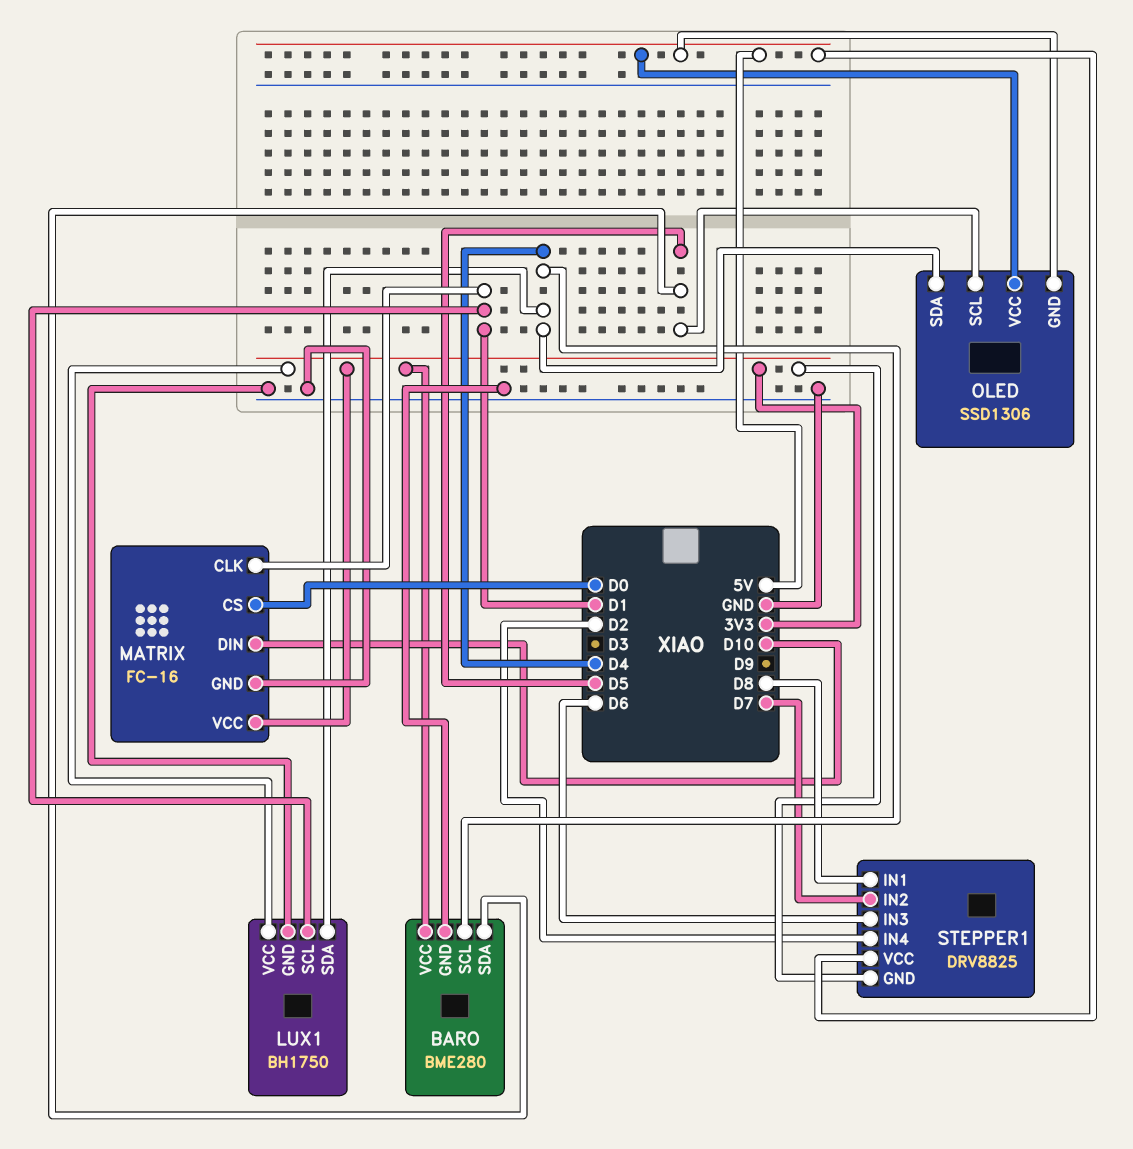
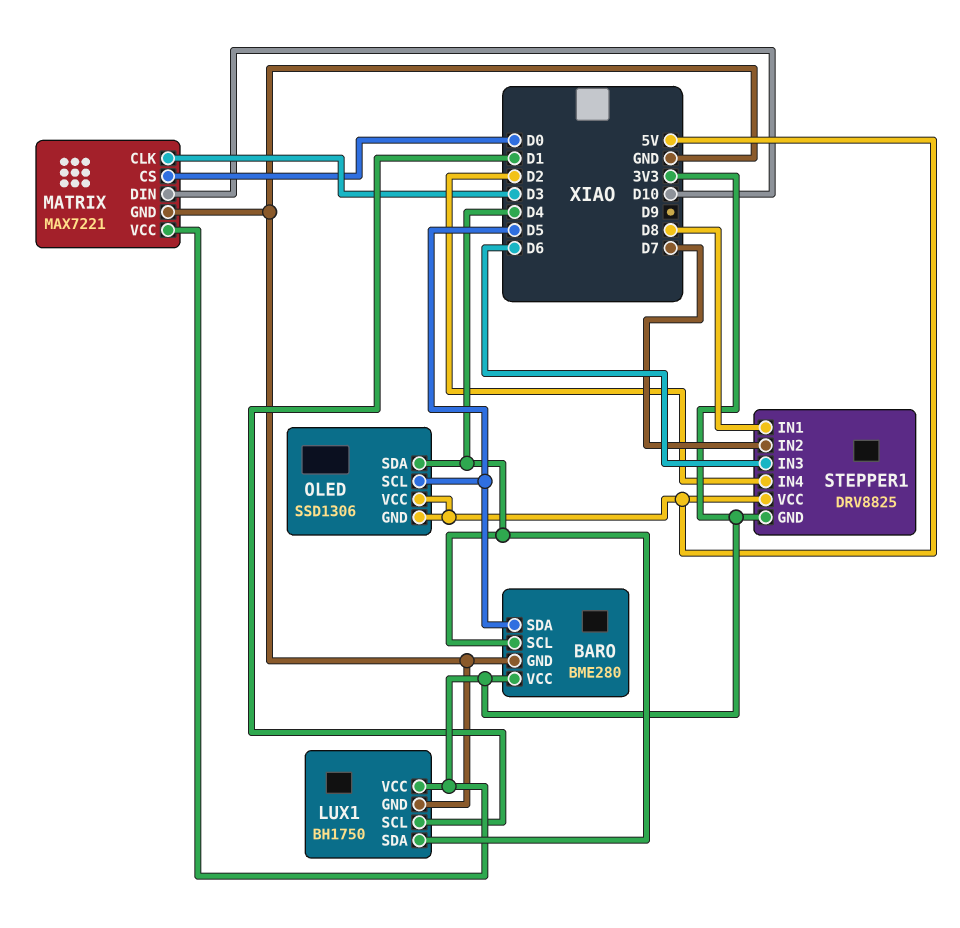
MATRIX: FC-16 -> MAX7221
MATRIX pin CLK: D1 -> D3

